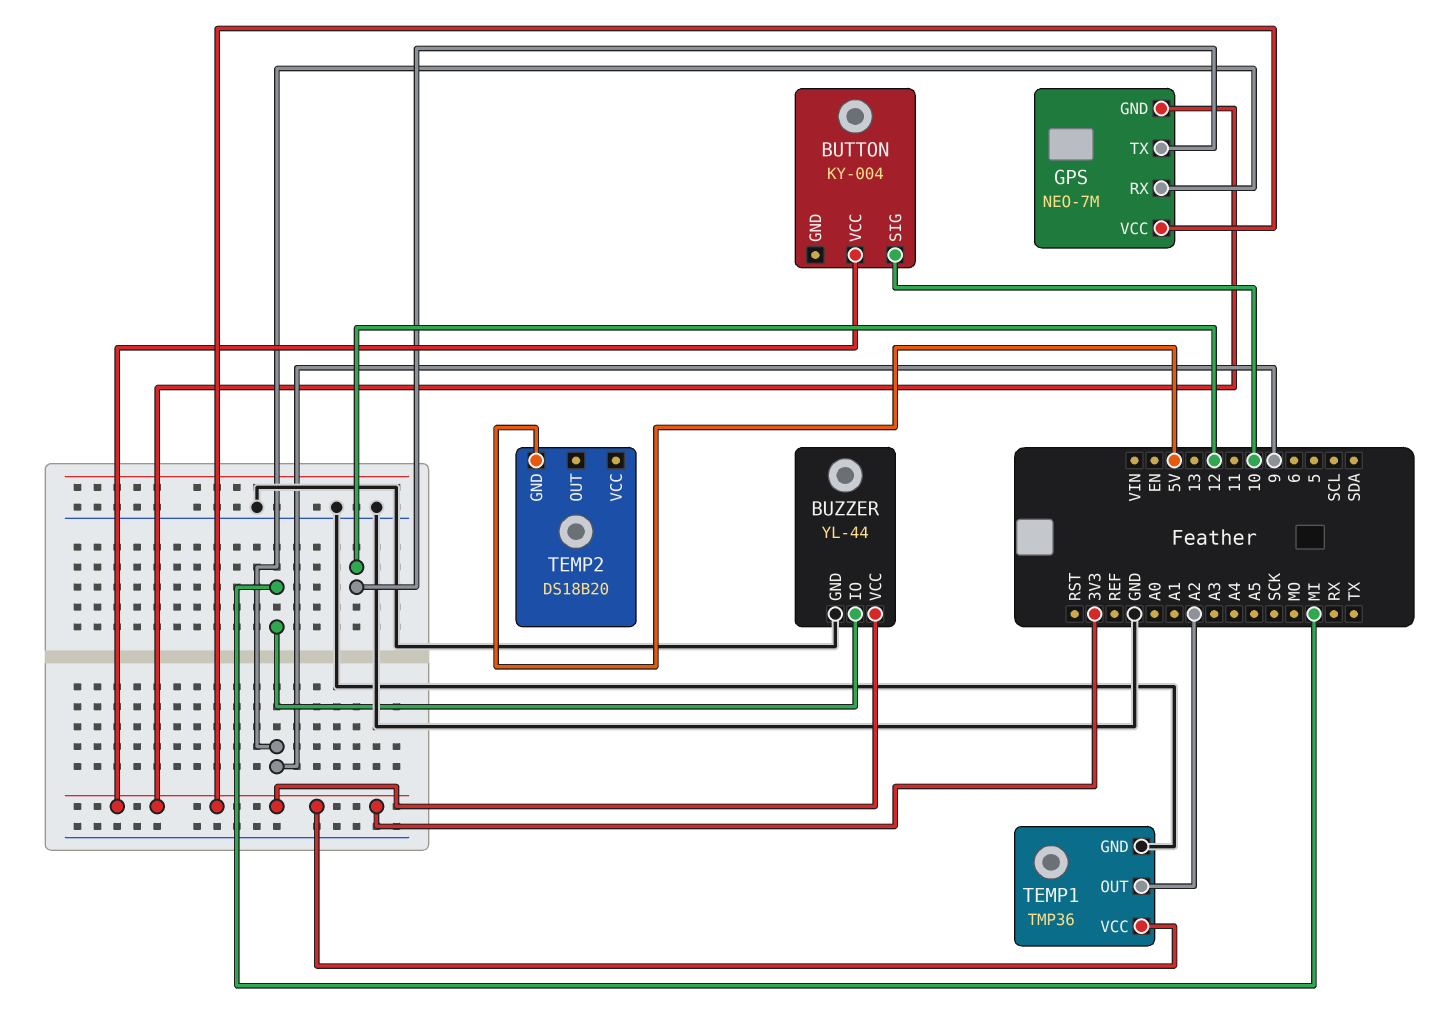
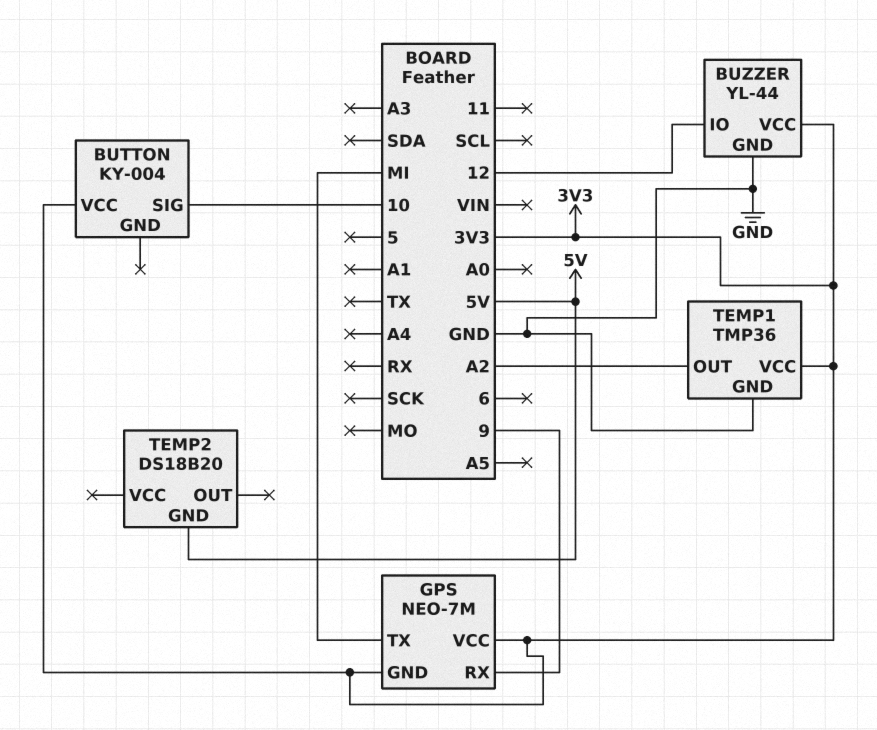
BUZZER pin IO: MI -> 12
GPS pin TX: 12 -> MI

